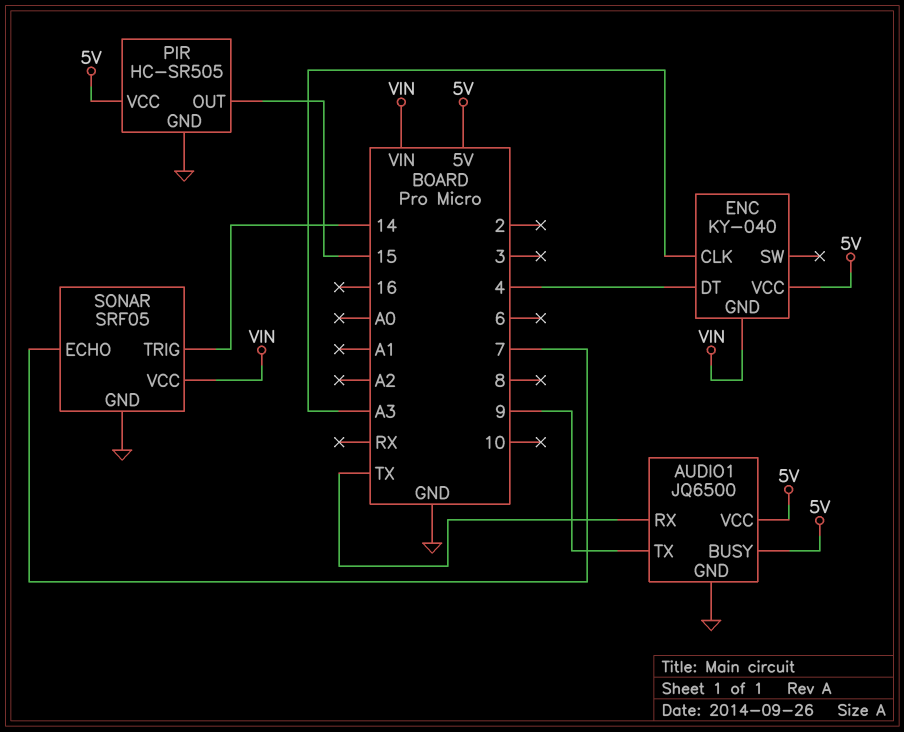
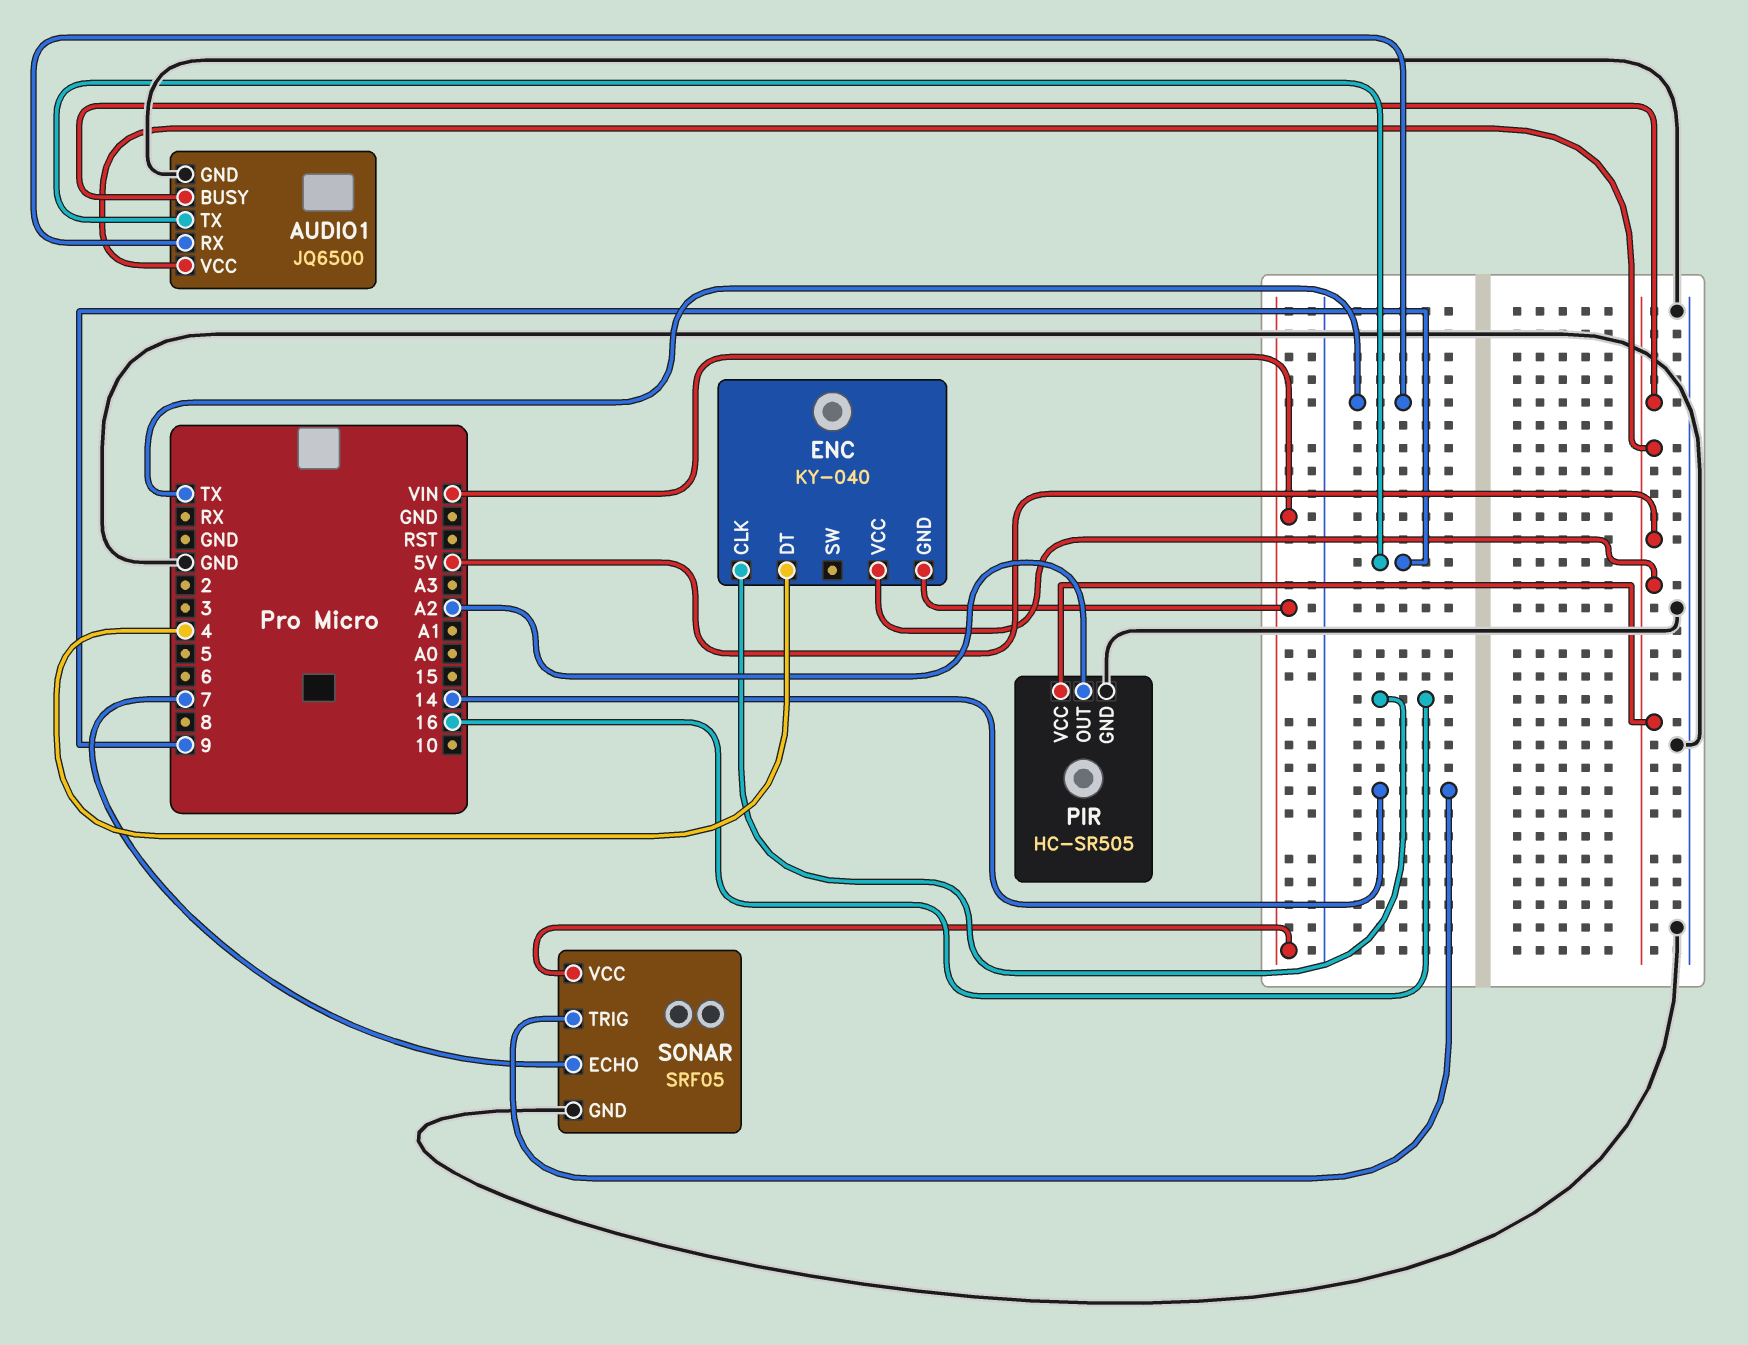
ENC pin CLK: A3 -> 16
PIR pin OUT: 15 -> A2

